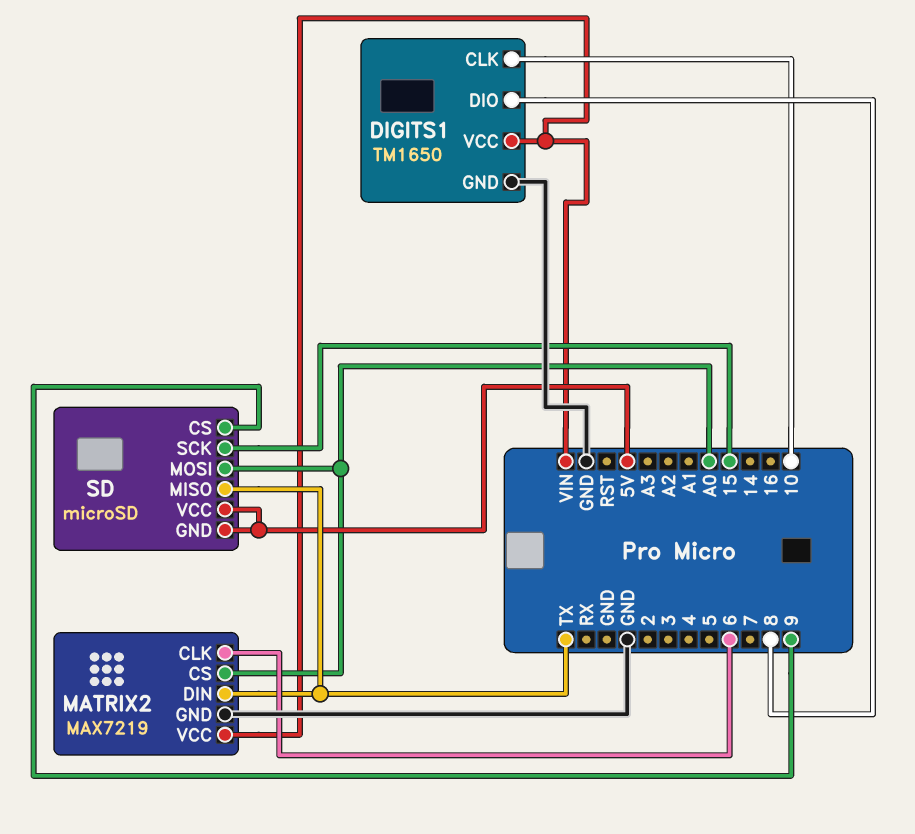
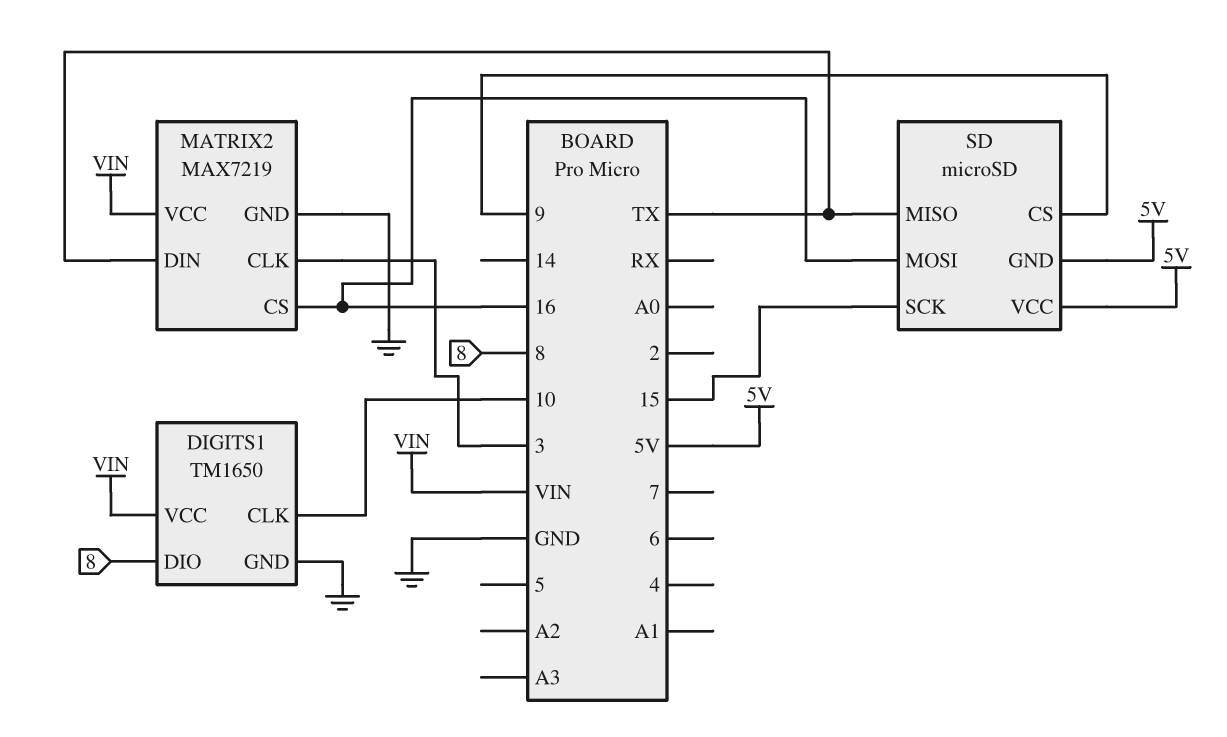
MATRIX2 pin CLK: 6 -> 3
MATRIX2 pin CS: A0 -> 16
SD pin MOSI: A0 -> 16

